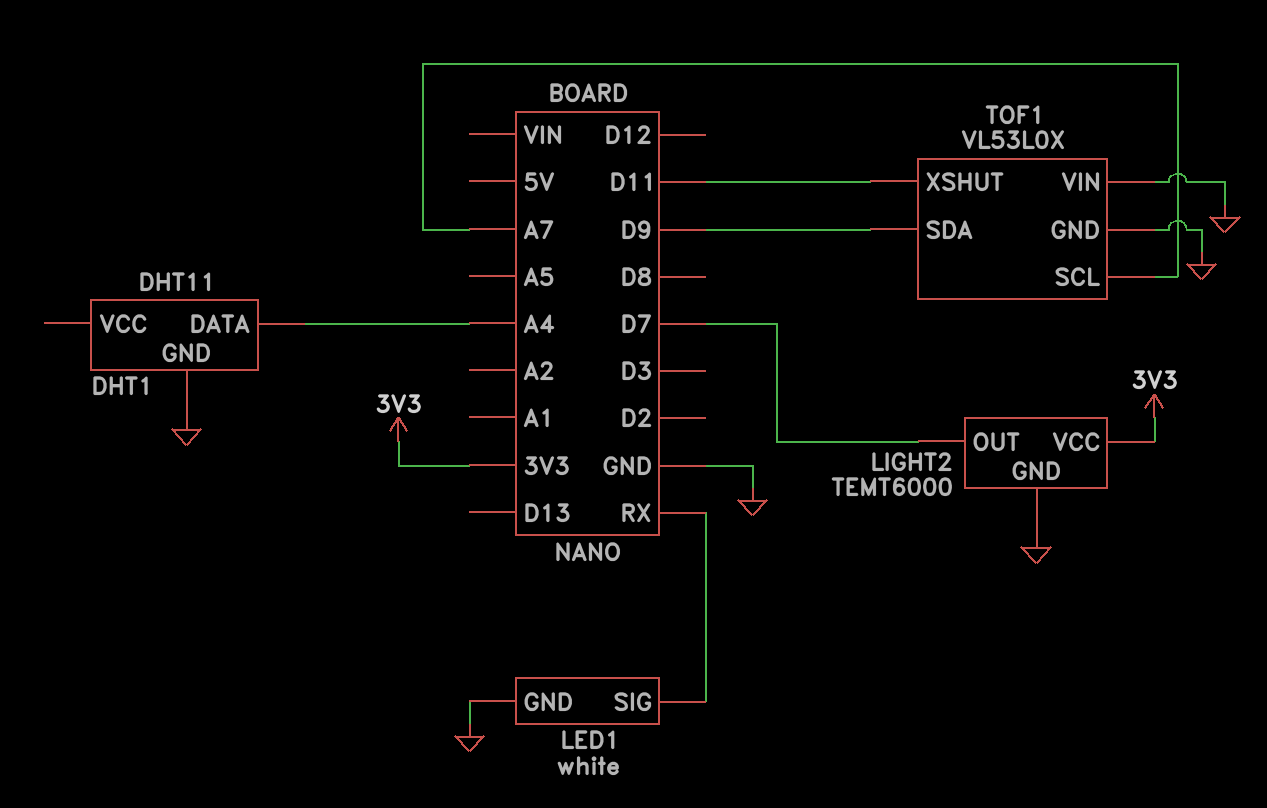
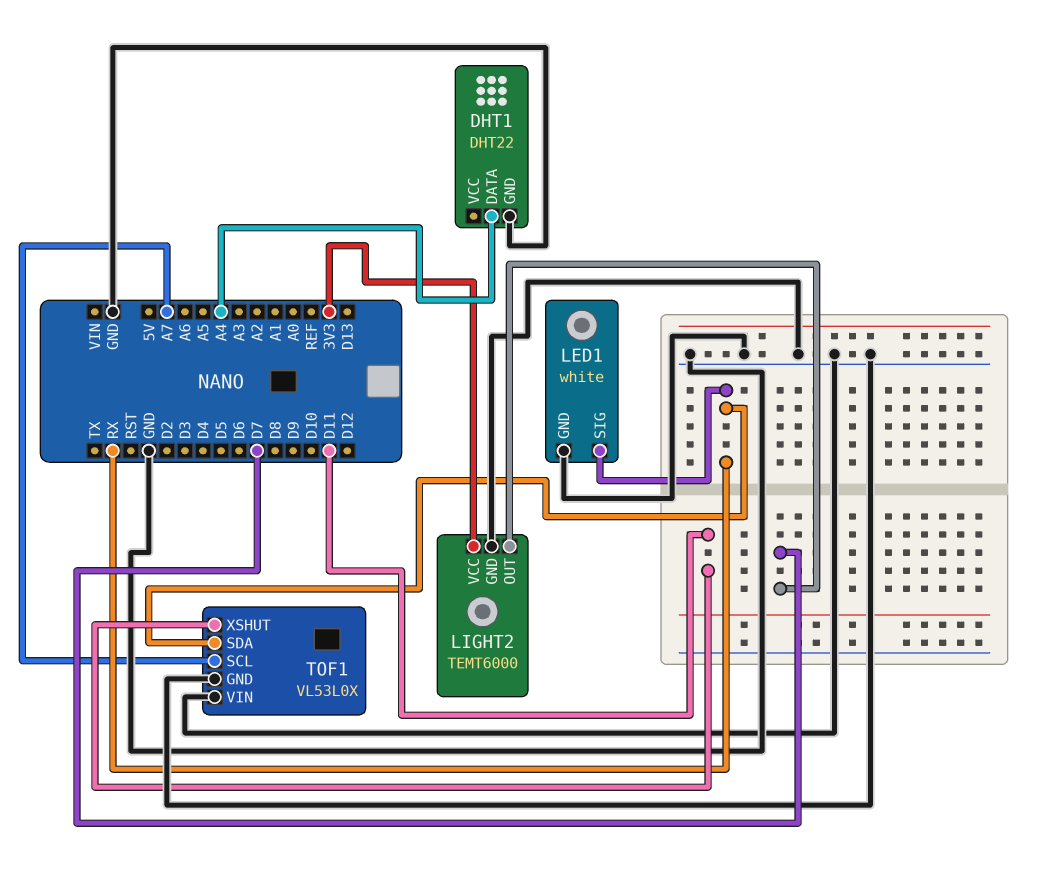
DHT1: DHT11 -> DHT22
TOF1 pin SDA: D9 -> RX

